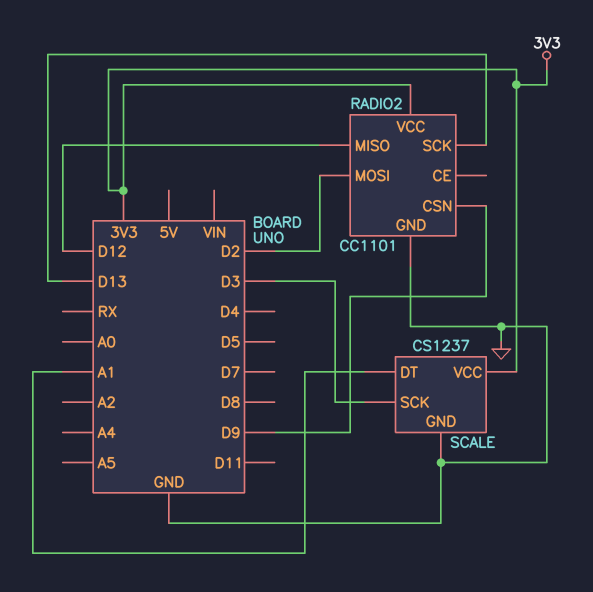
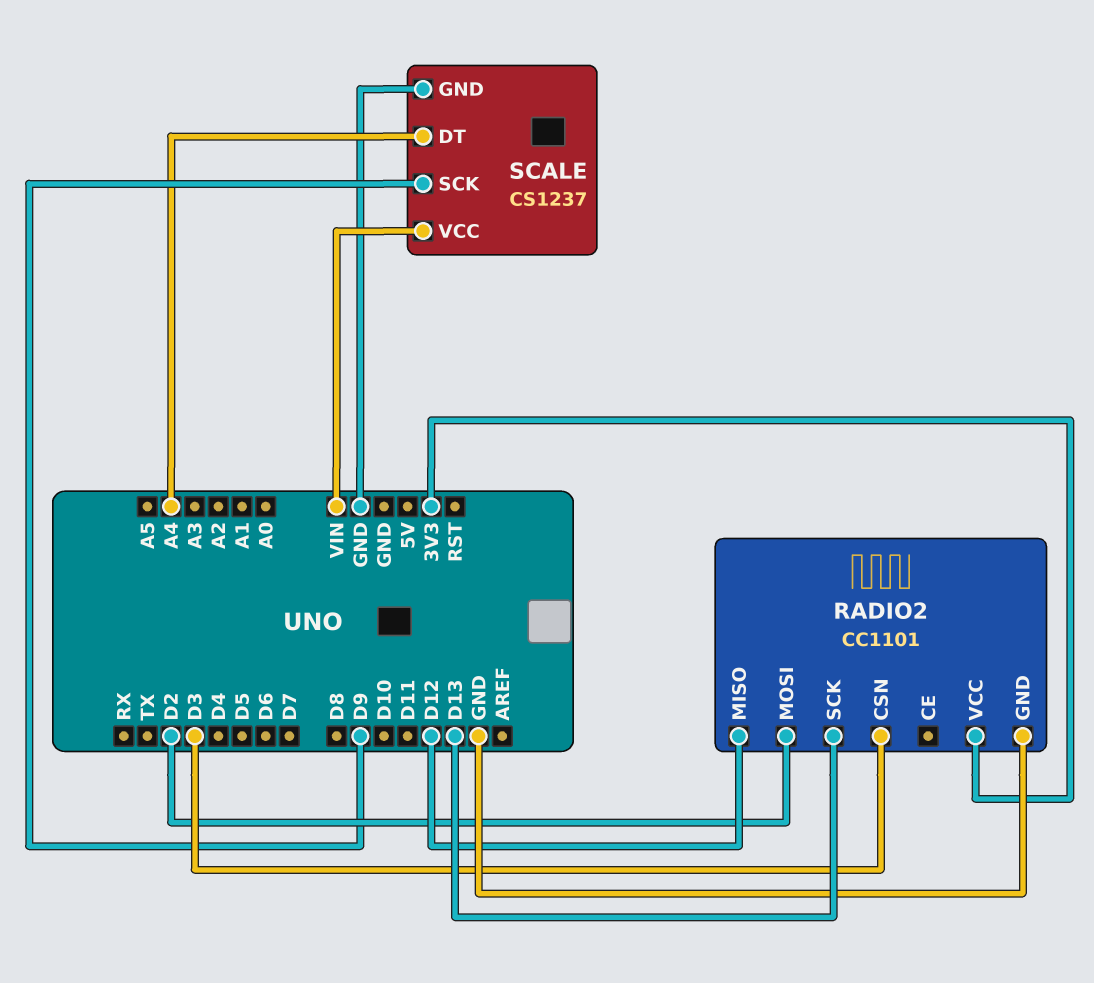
RADIO2 pin CSN: D9 -> D3
SCALE pin DT: A1 -> A4
SCALE pin SCK: D3 -> D9
SCALE pin VCC: 3V3 -> VIN

